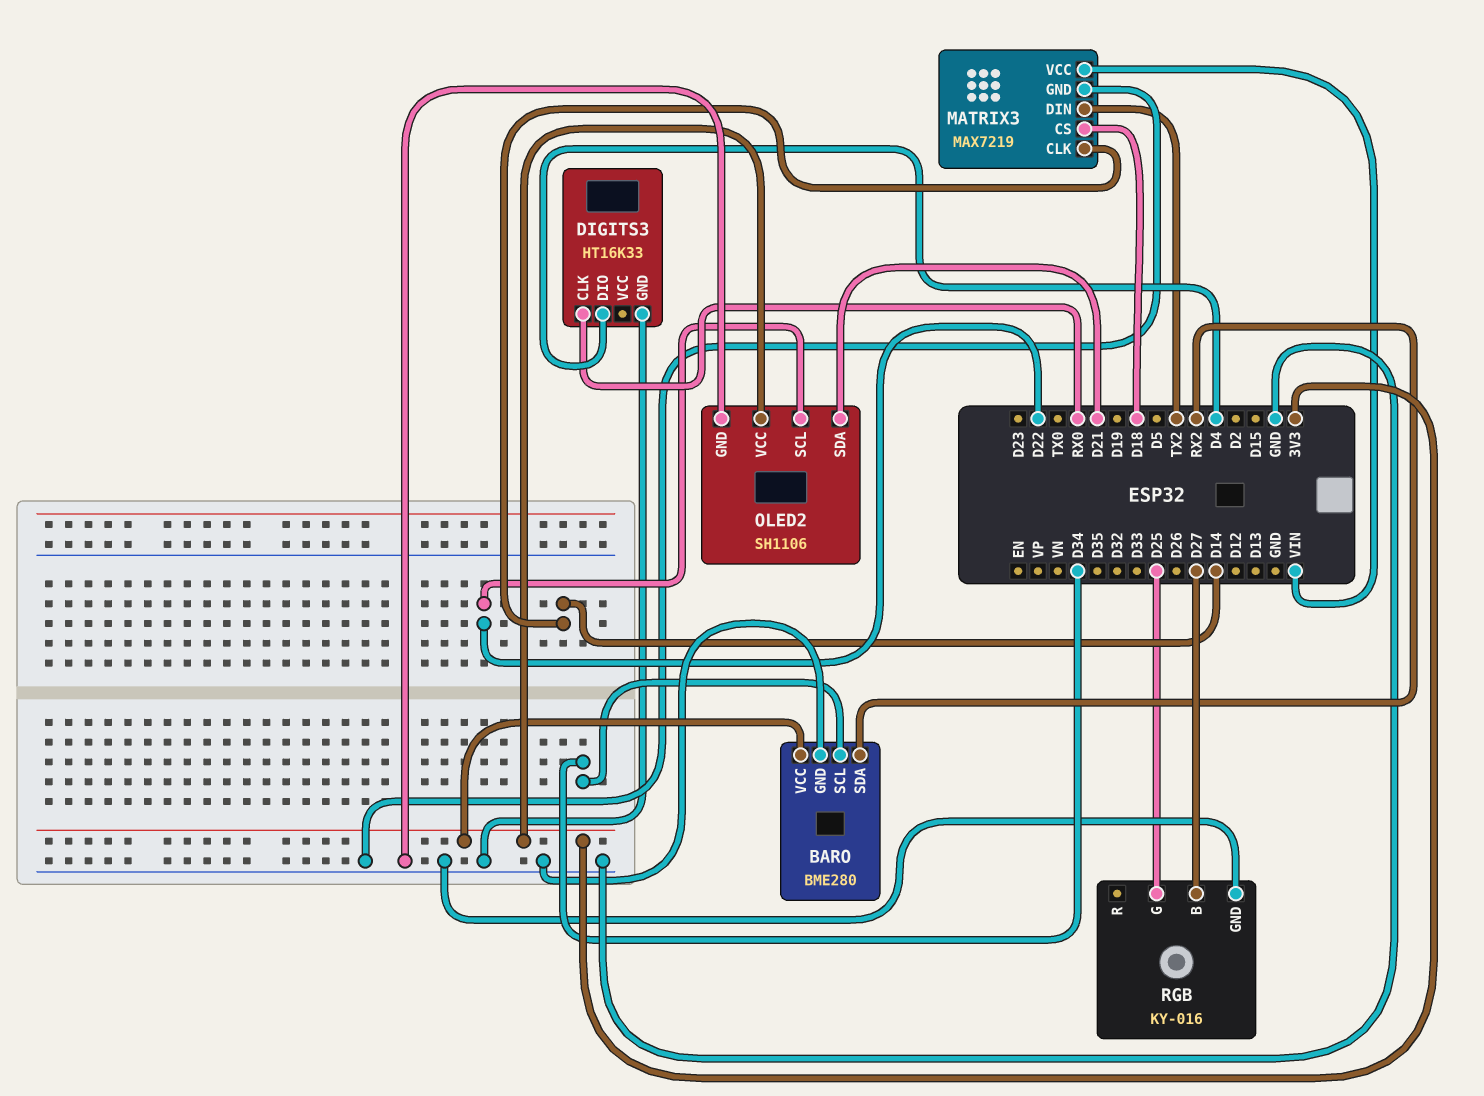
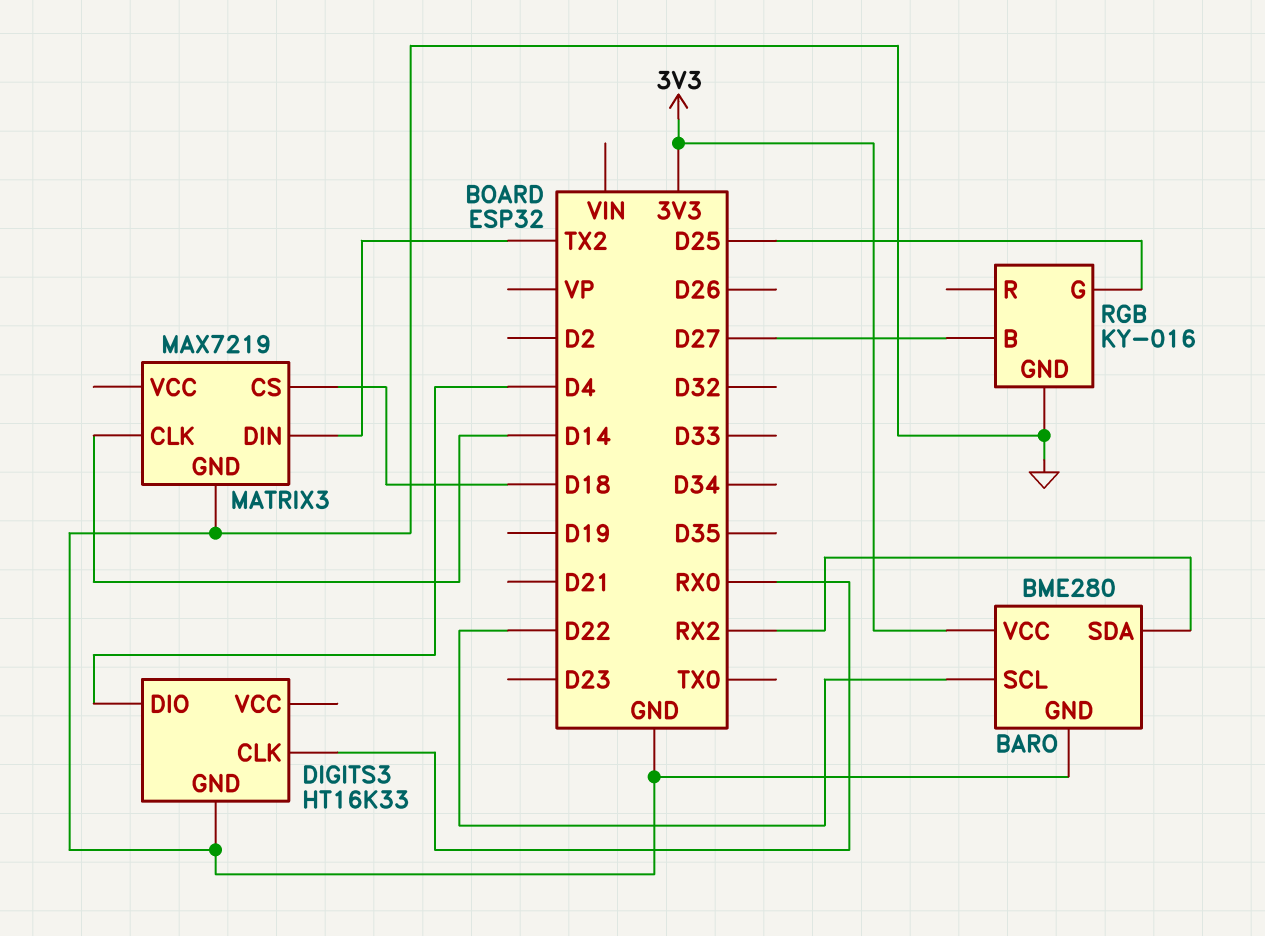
BARO pin SCL: D34 -> D22
MATRIX3 pin VCC: VIN -> none
OLED2: SH1106 -> none
OLED2 pin GND: GND -> none
OLED2 pin SCL: D22 -> none
OLED2 pin SDA: D21 -> none
OLED2 pin VCC: 3V3 -> none

